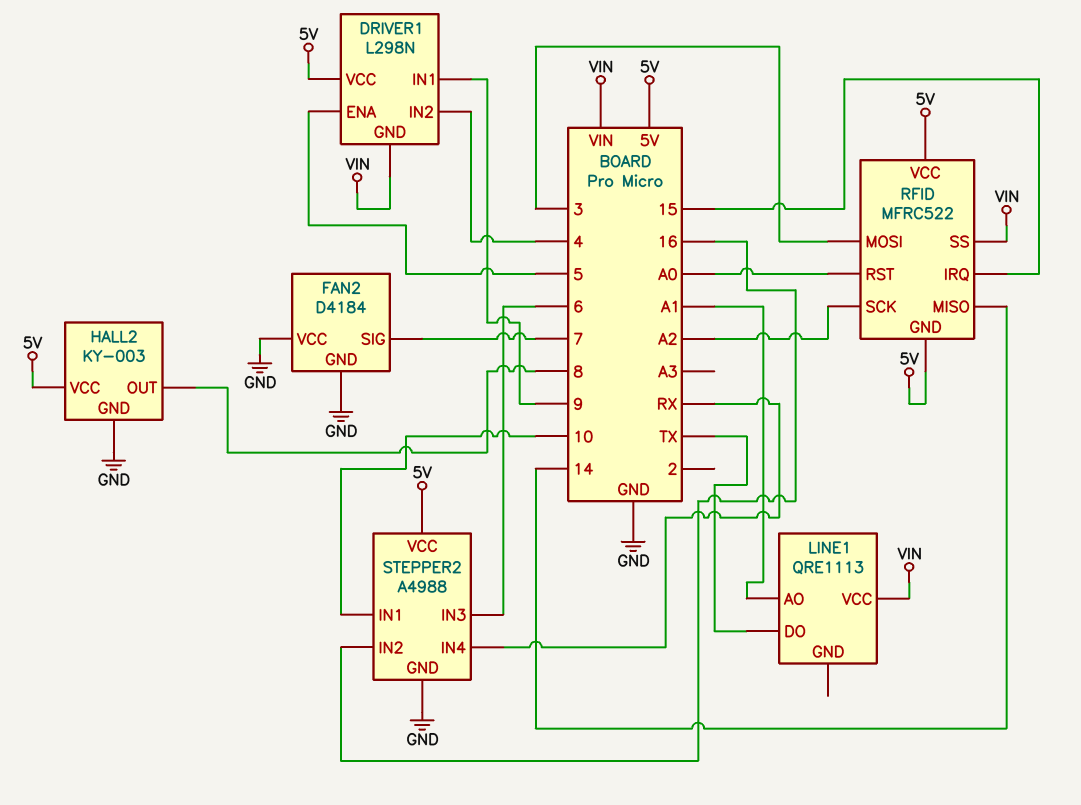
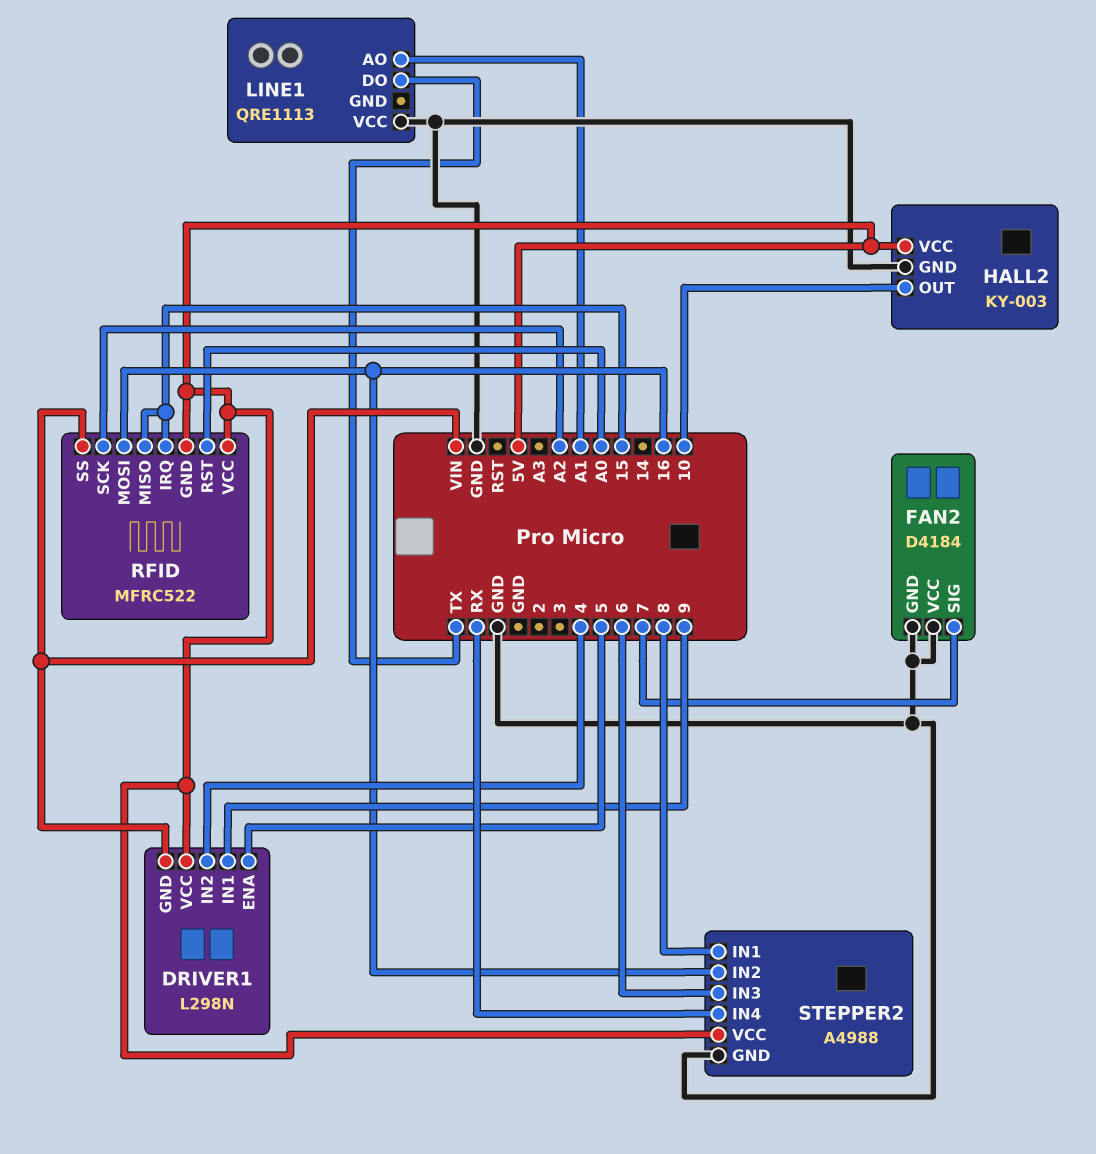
HALL2 pin OUT: 8 -> 10
LINE1 pin VCC: VIN -> GND
RFID pin MISO: 14 -> 15
RFID pin MOSI: 3 -> 16
STEPPER2 pin IN1: 10 -> 8

